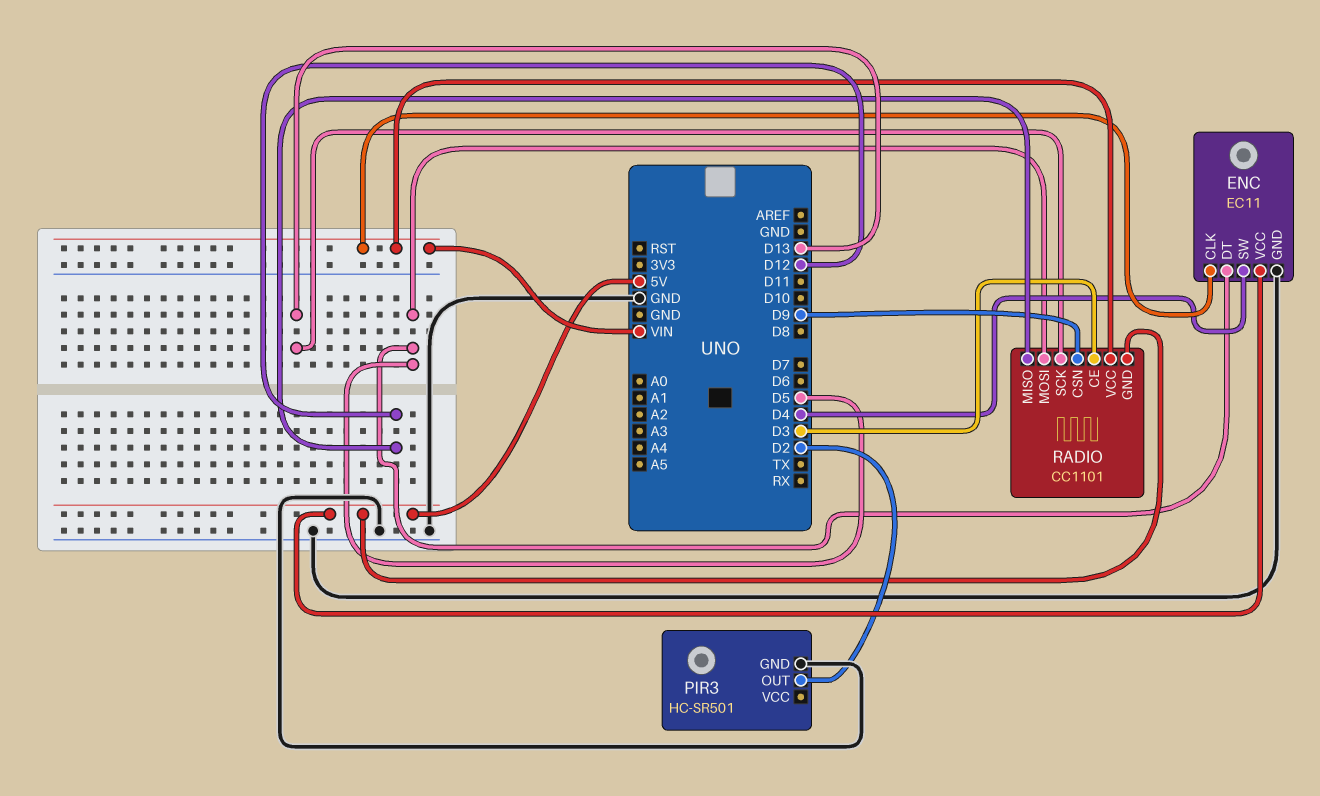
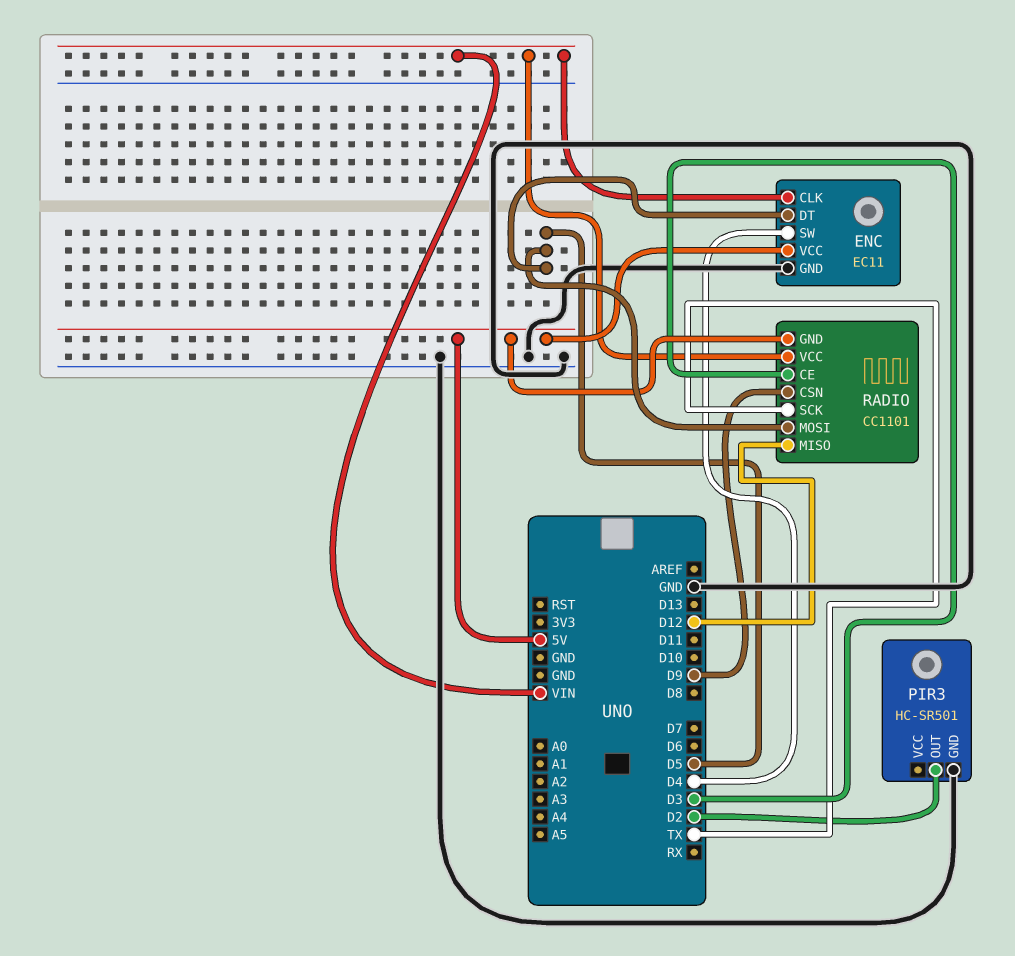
RADIO pin SCK: D13 -> TX

